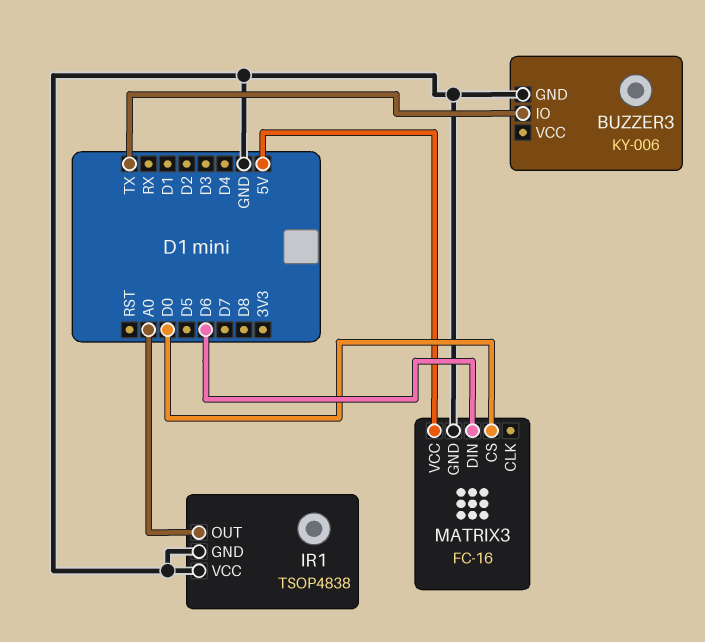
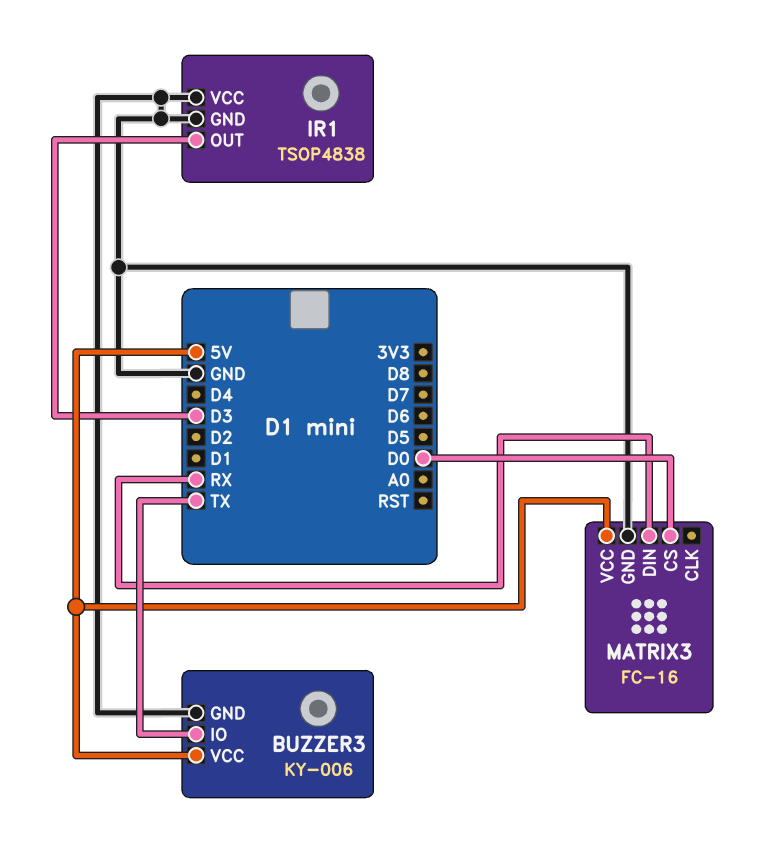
BUZZER3 pin VCC: none -> 5V
IR1 pin OUT: A0 -> D3
MATRIX3 pin DIN: D6 -> RX

